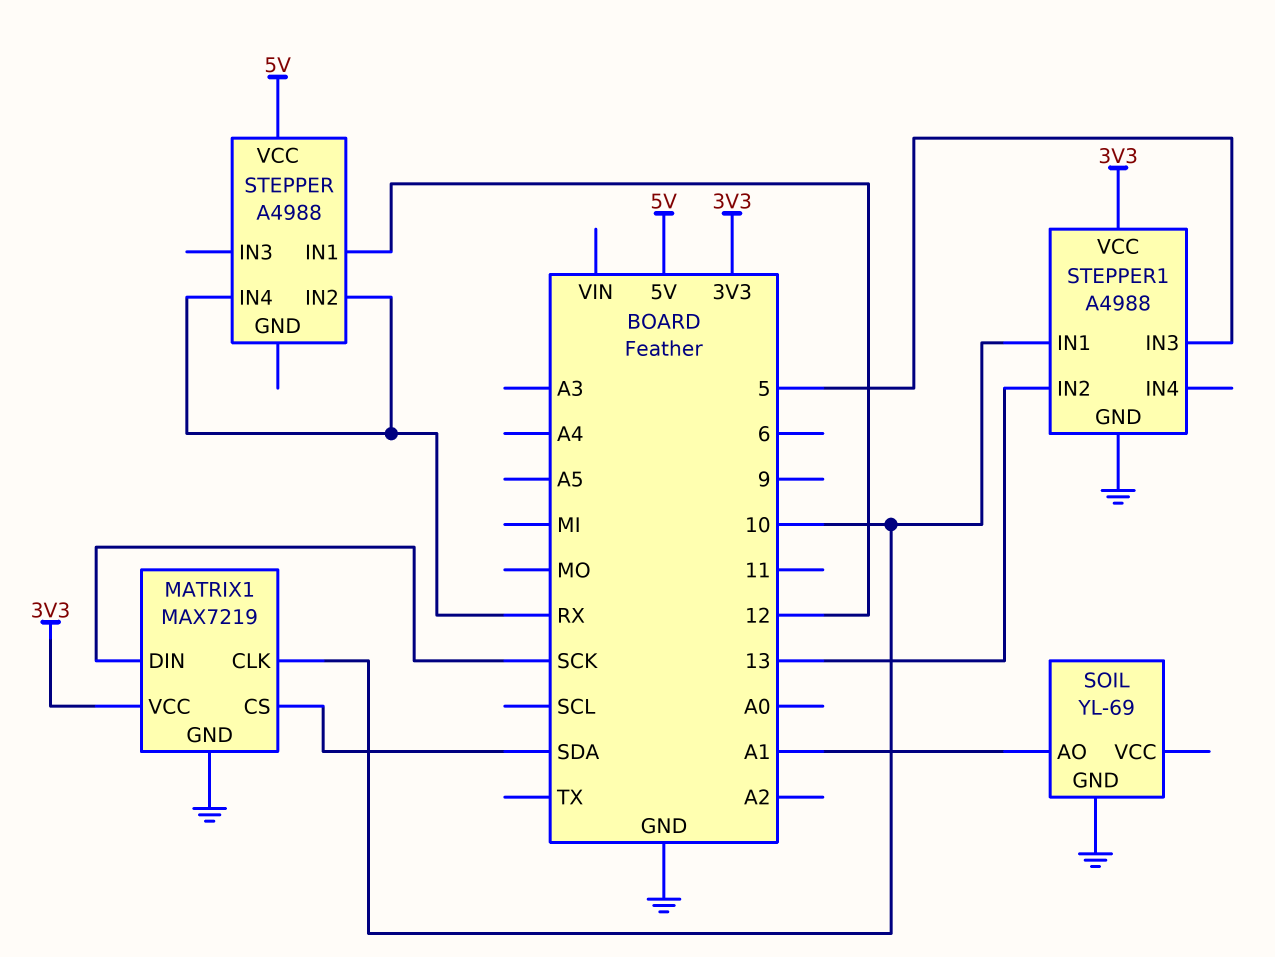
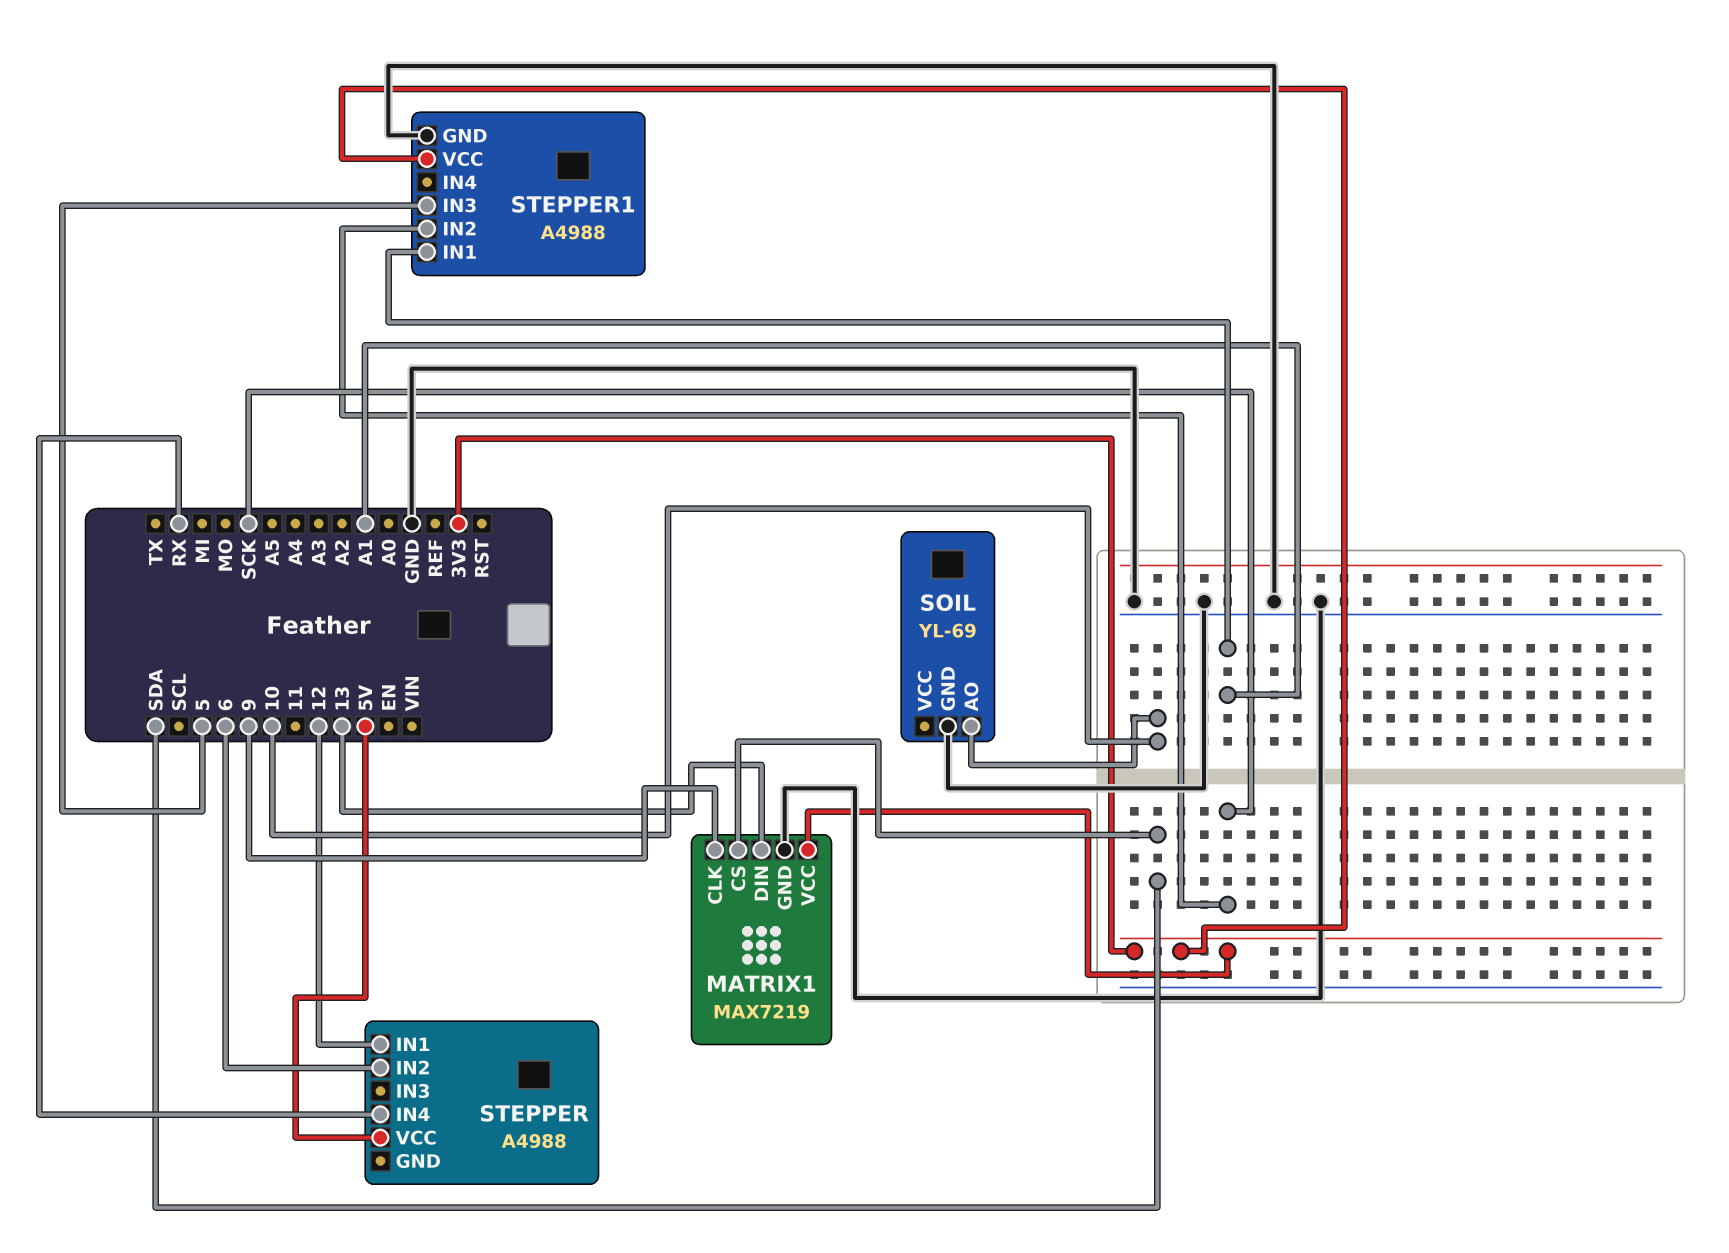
MATRIX1 pin CLK: 10 -> 9
MATRIX1 pin DIN: SCK -> 13
SOIL pin AO: A1 -> 10
STEPPER pin IN2: RX -> 6
STEPPER1 pin IN1: 10 -> A1
STEPPER1 pin IN2: 13 -> SCK

